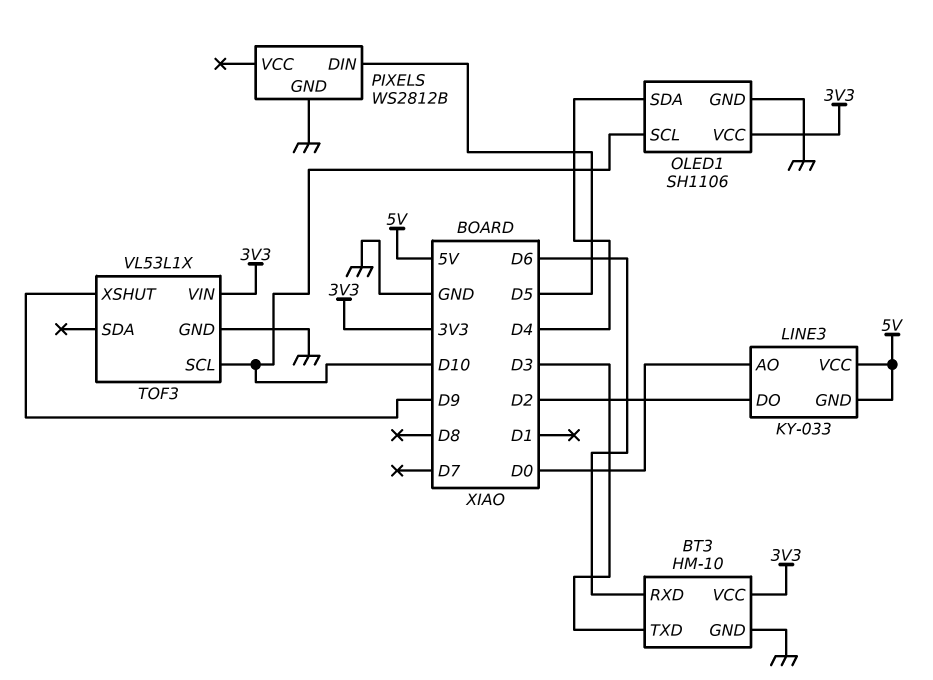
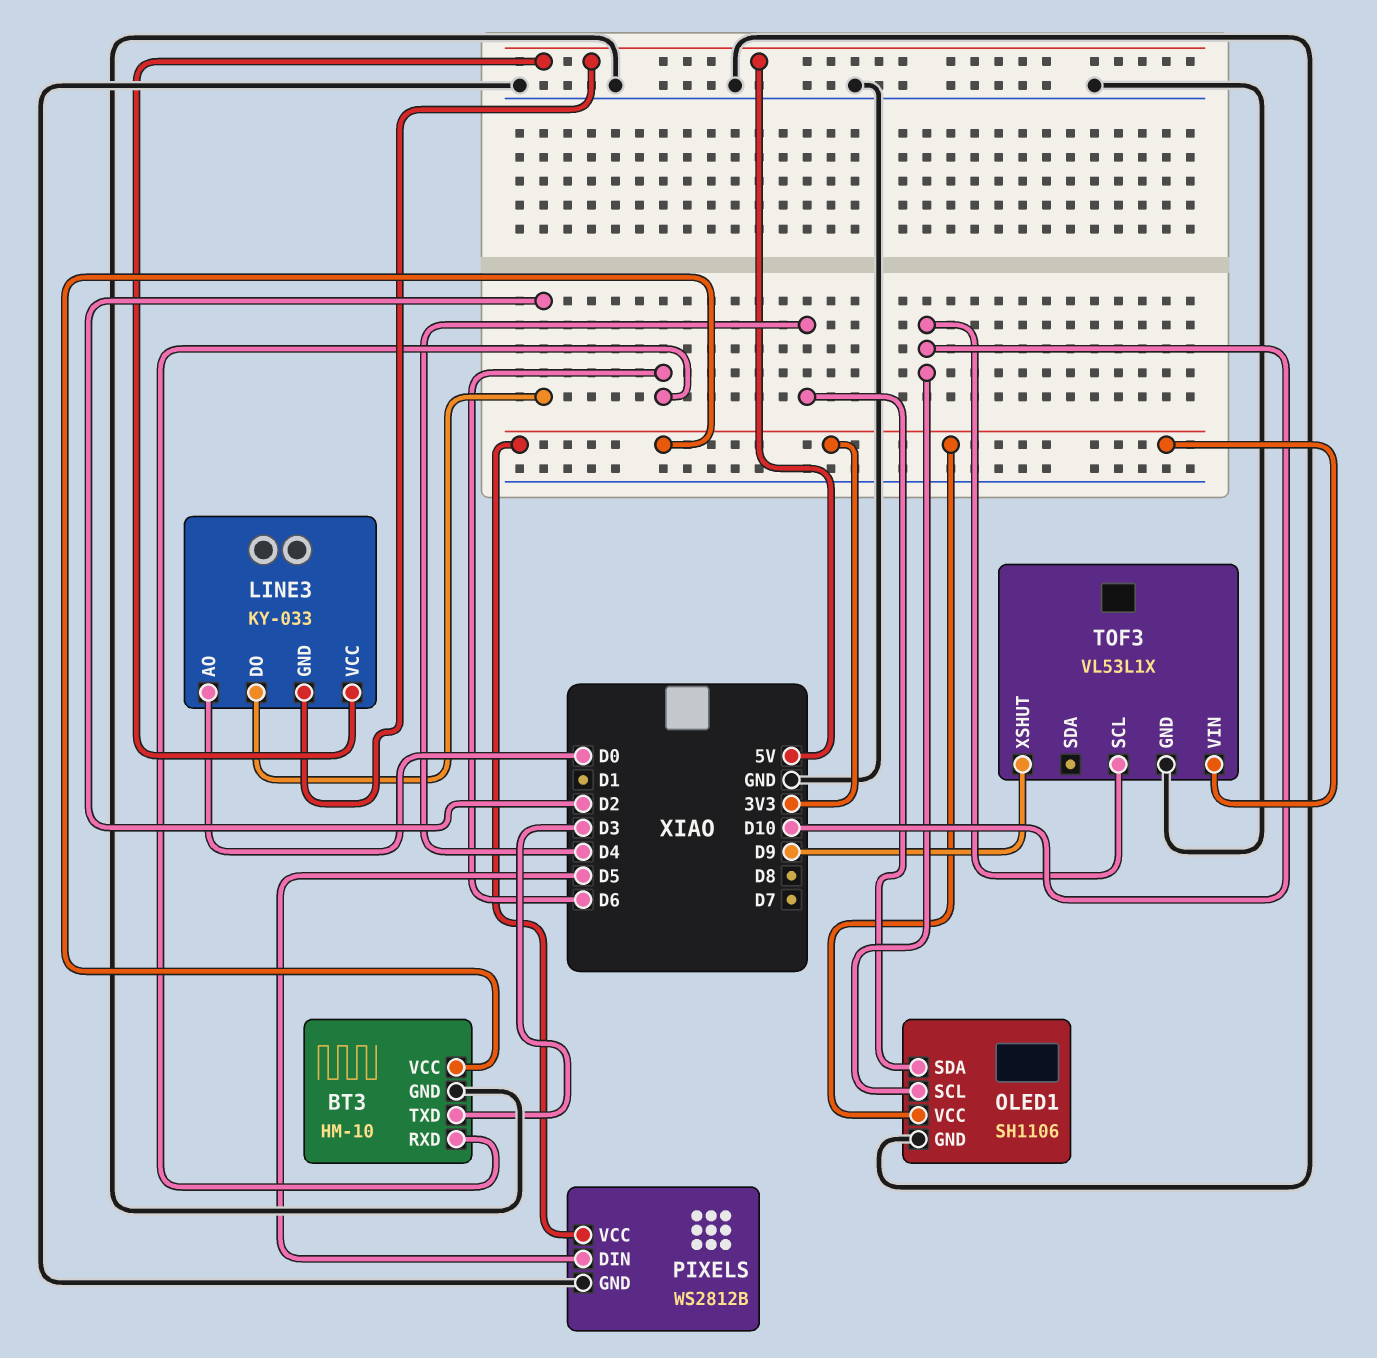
PIXELS pin VCC: none -> 3V3

